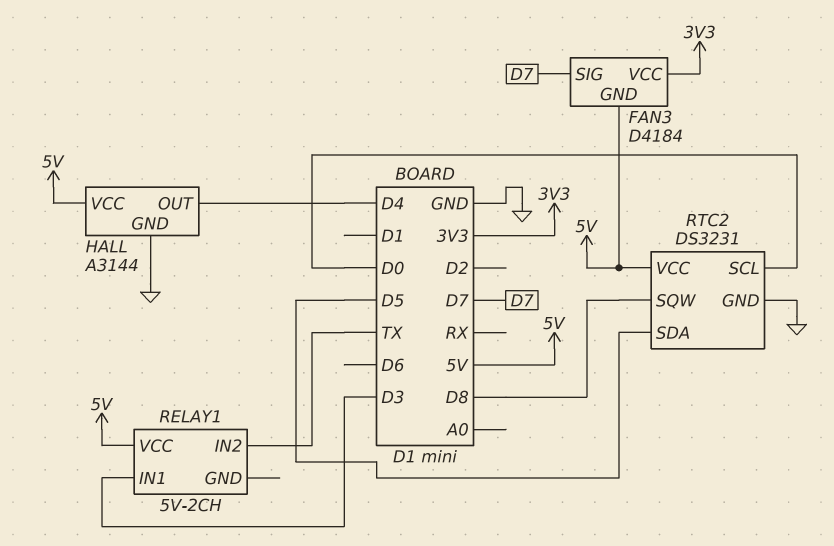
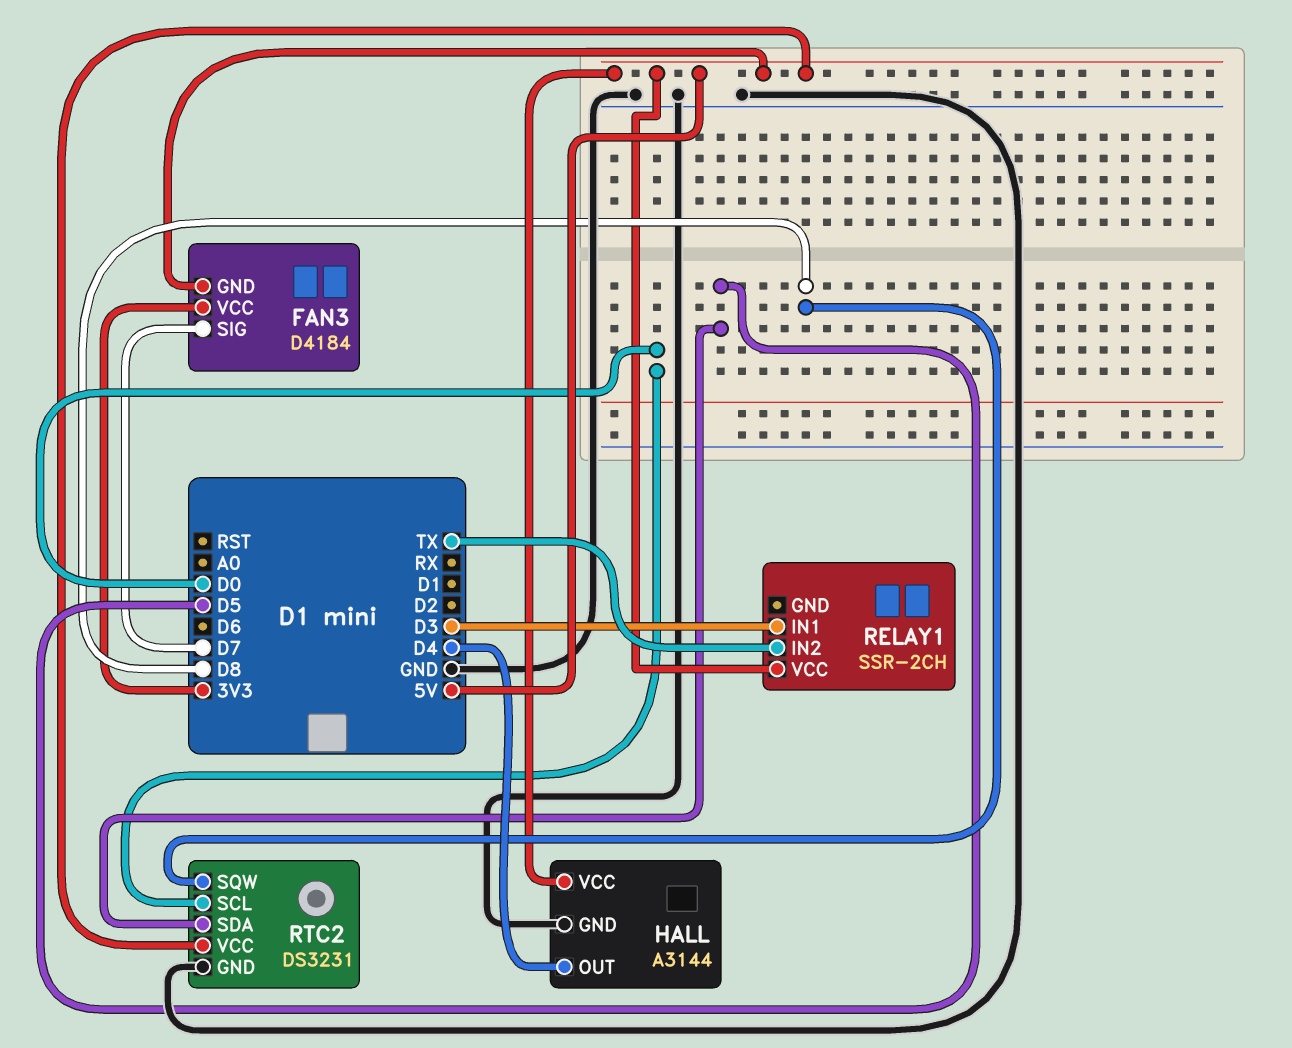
RELAY1: 5V-2CH -> SSR-2CH

